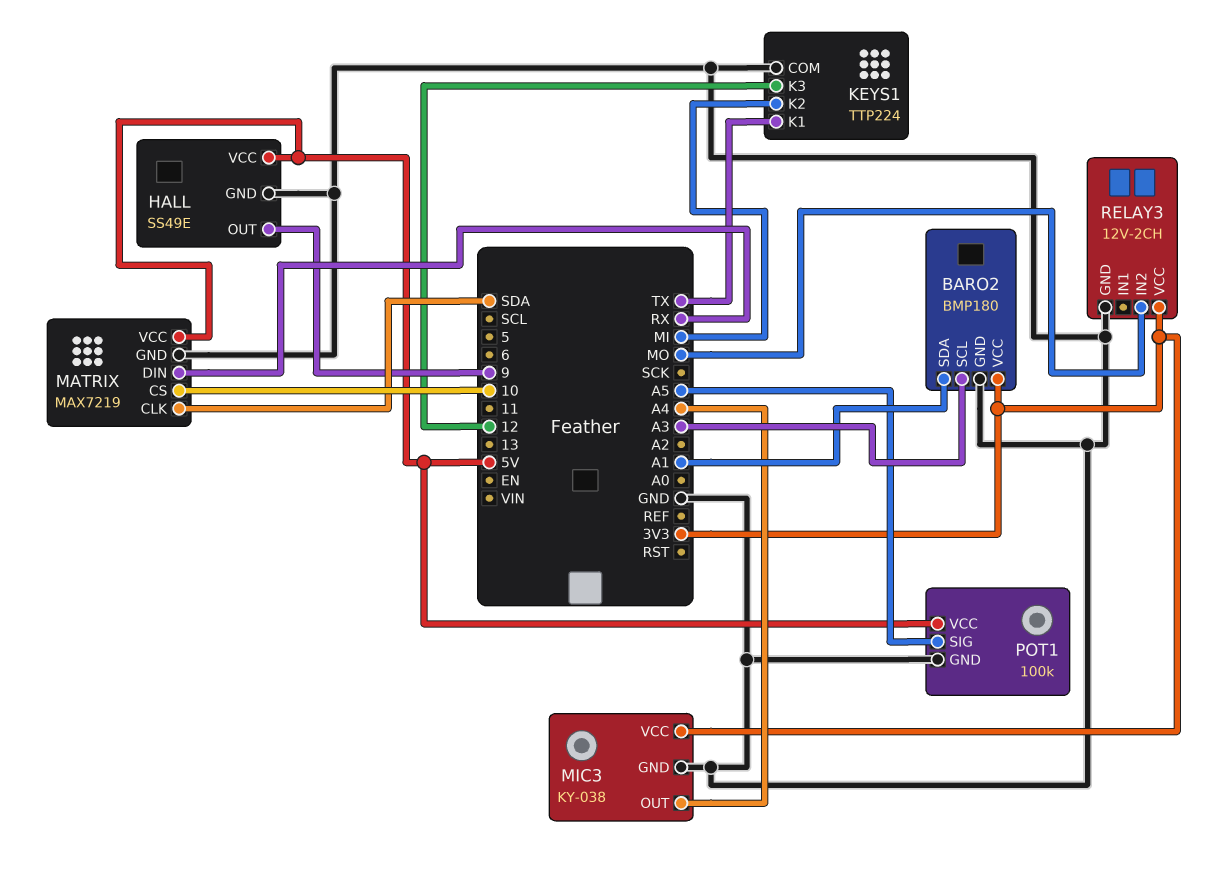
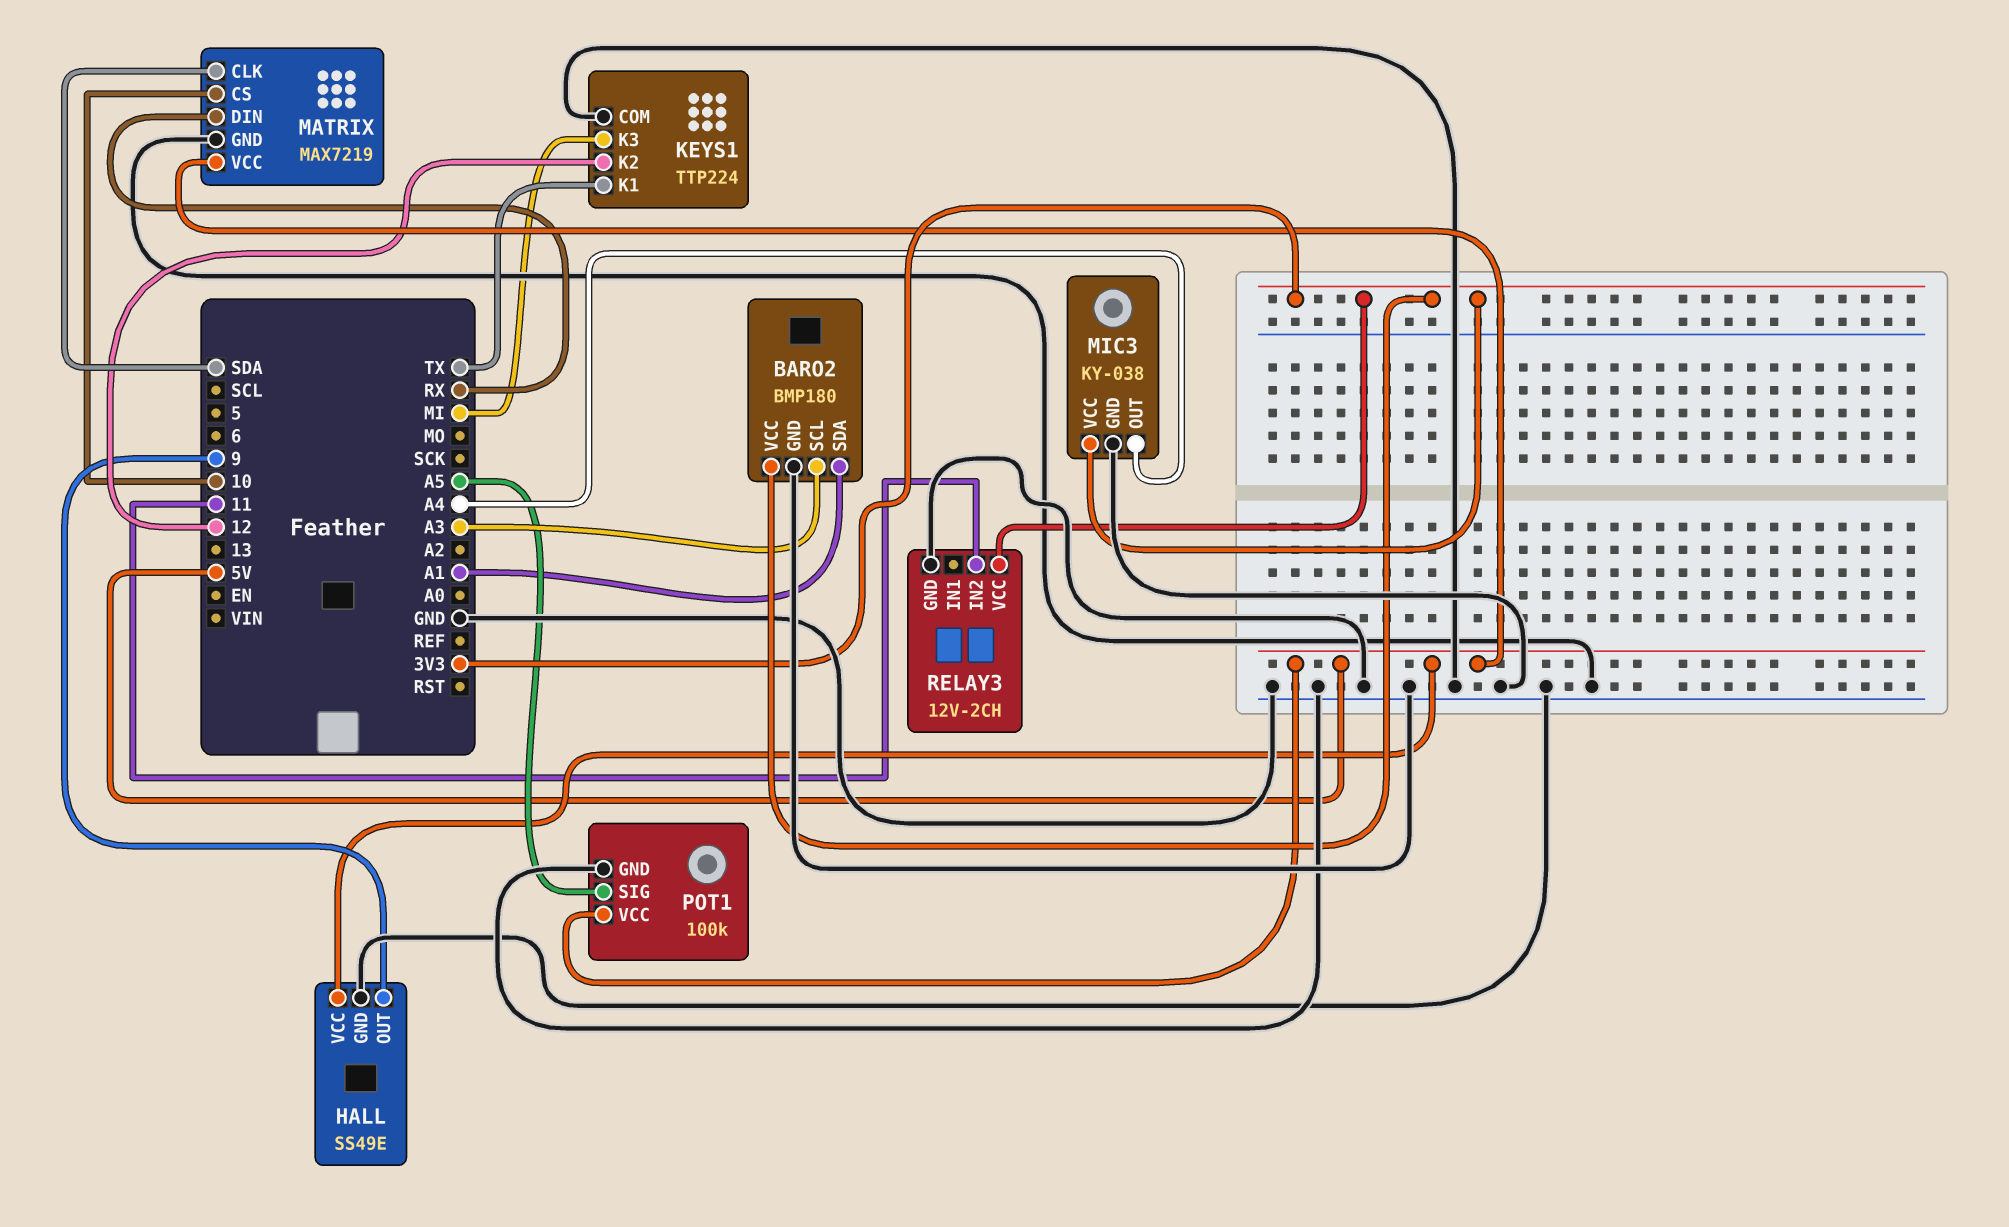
KEYS1 pin K2: MI -> 12
KEYS1 pin K3: 12 -> MI
RELAY3 pin IN2: MO -> 11

